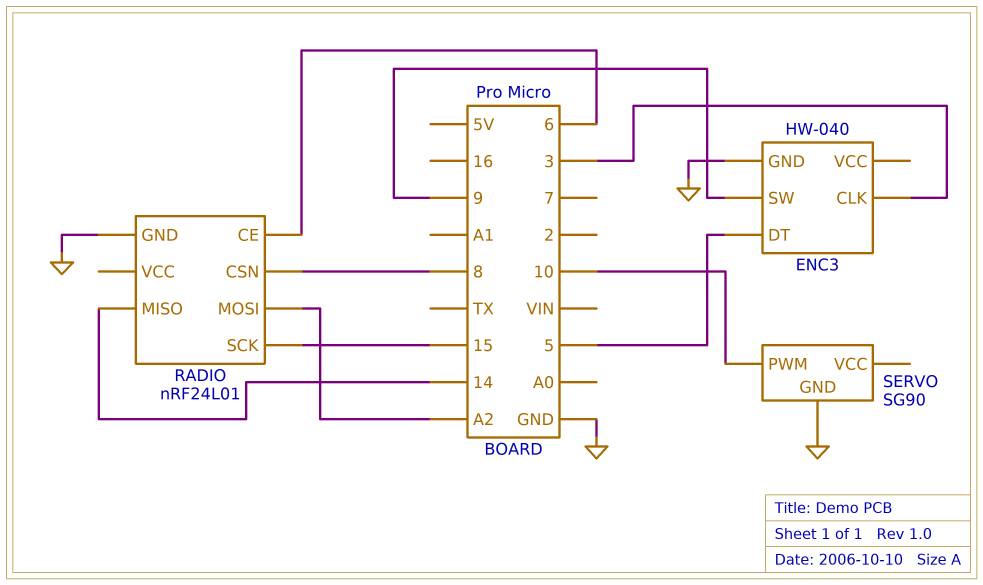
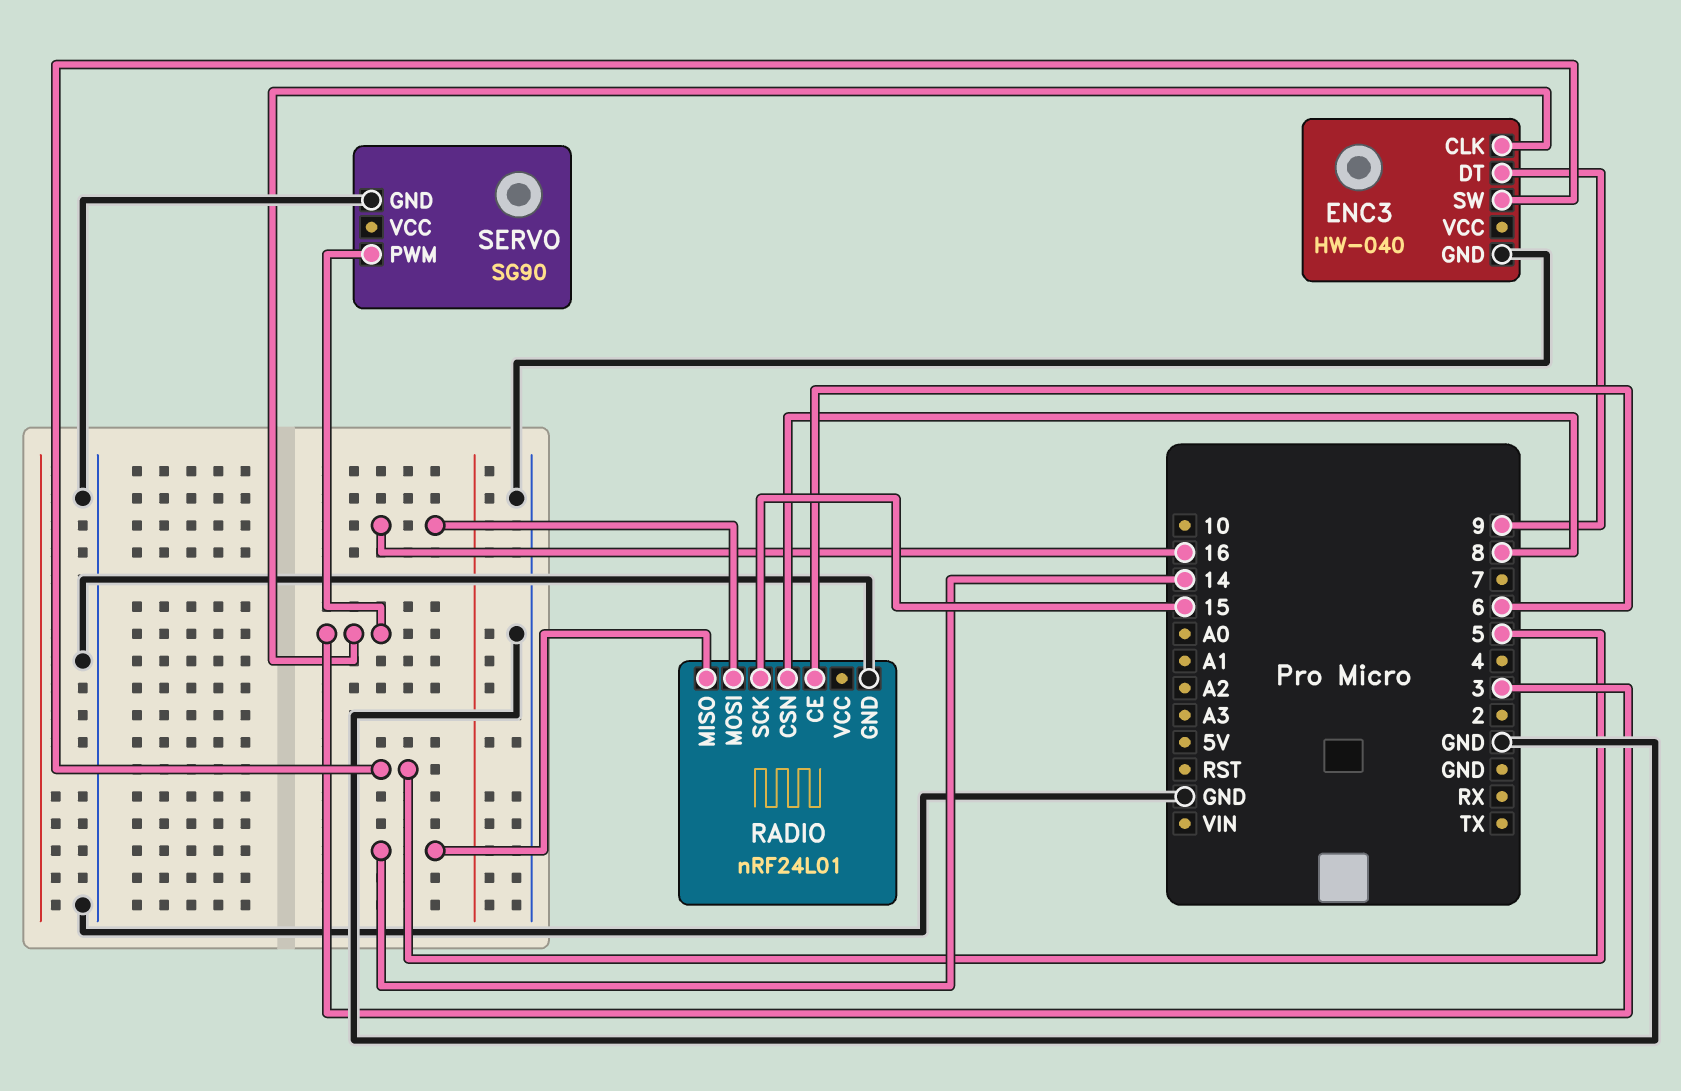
ENC3 pin DT: 5 -> 9
ENC3 pin SW: 9 -> 5
RADIO pin MOSI: A2 -> 16
SERVO pin PWM: 10 -> 3

